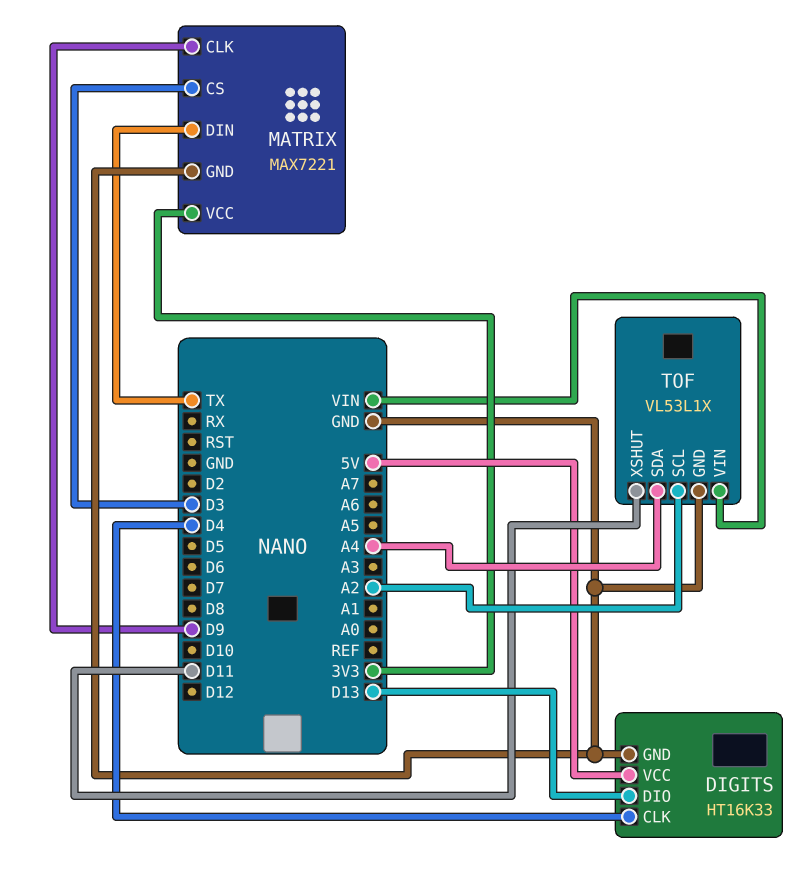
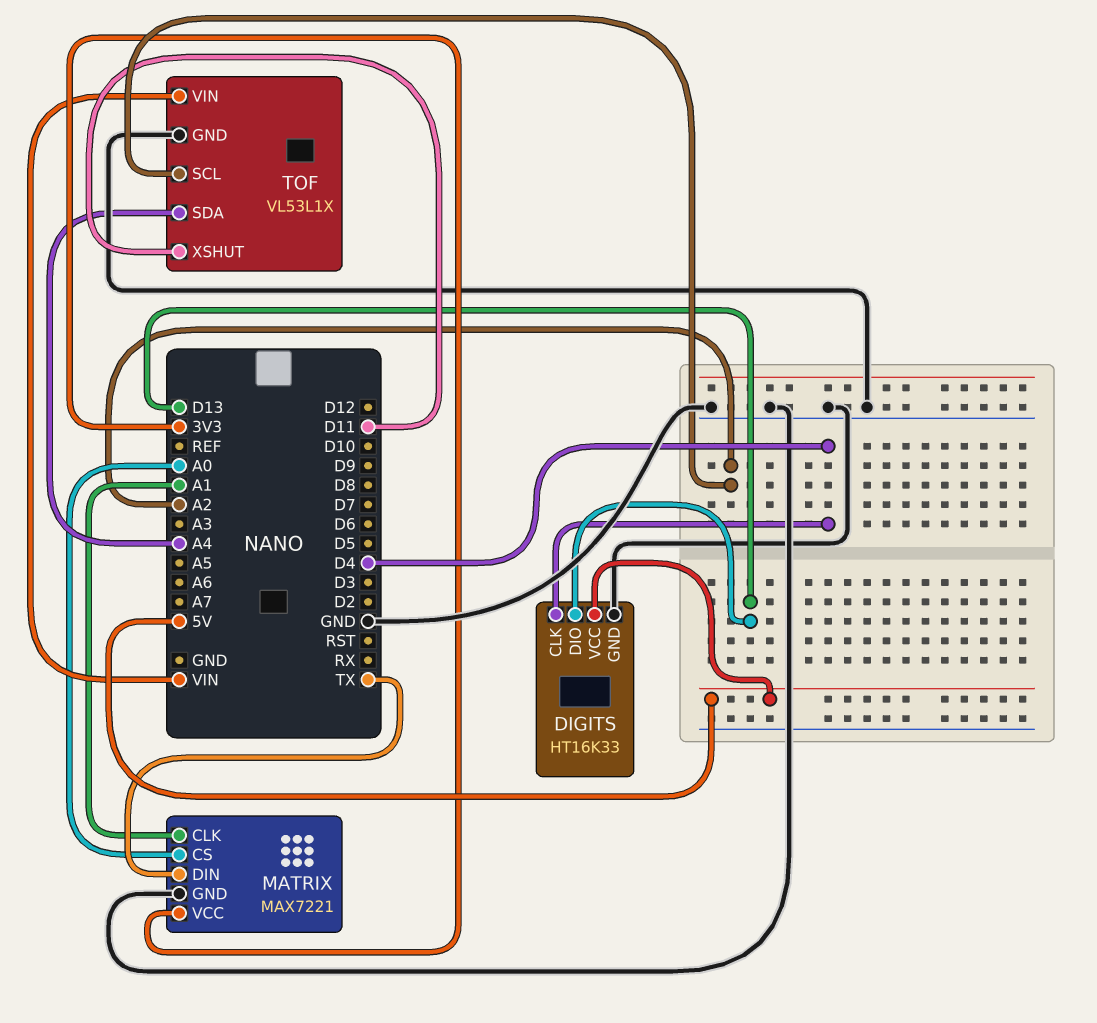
MATRIX pin CLK: D9 -> A1
MATRIX pin CS: D3 -> A0

